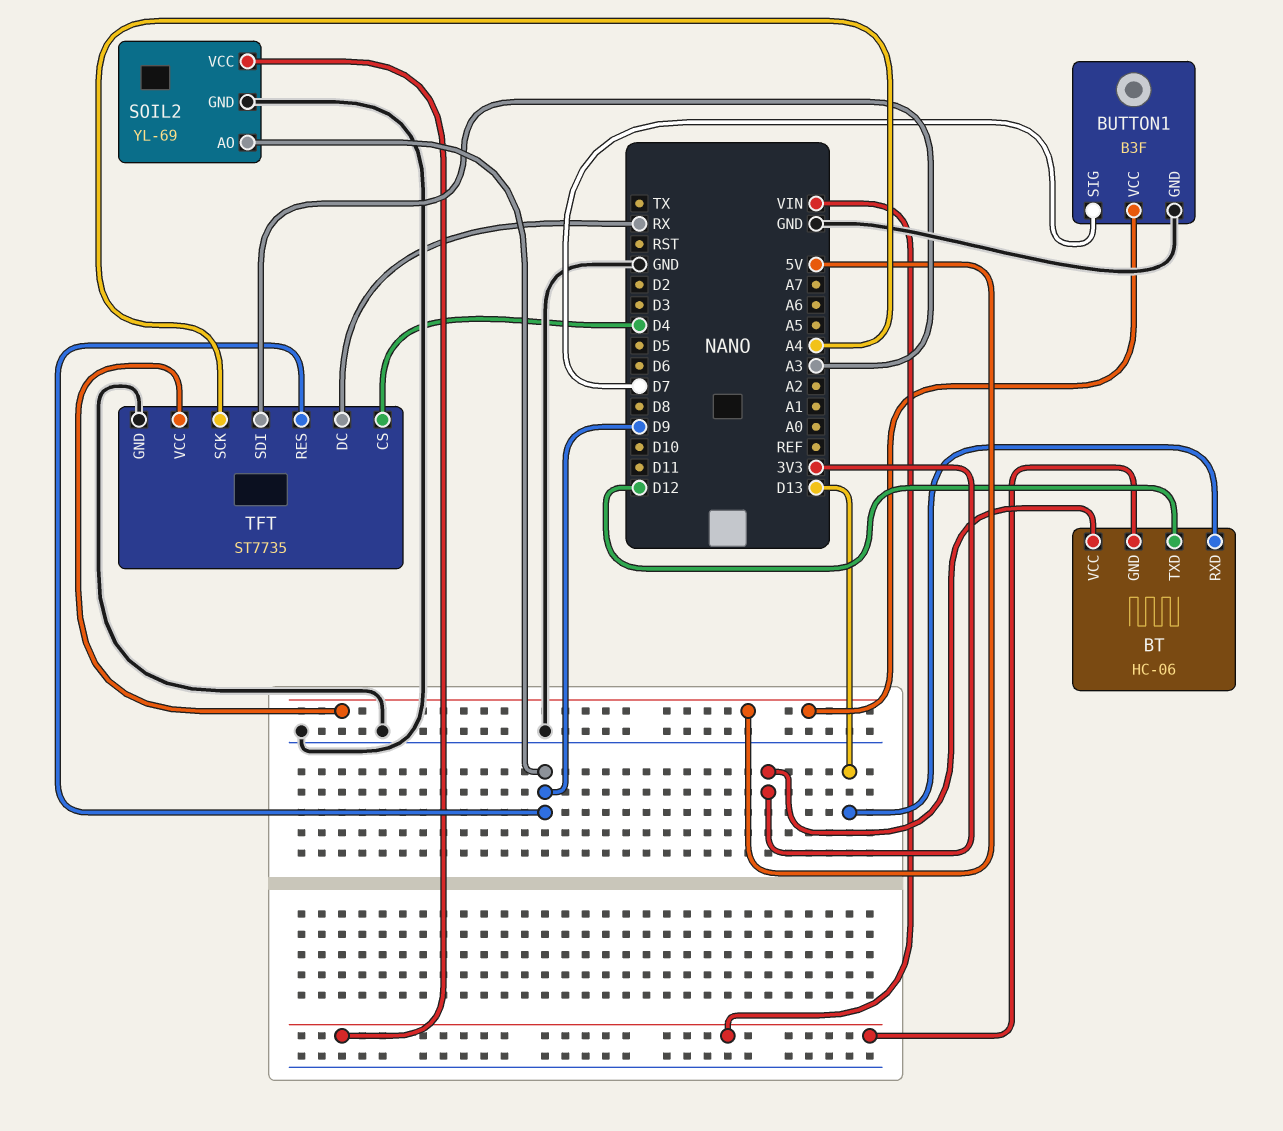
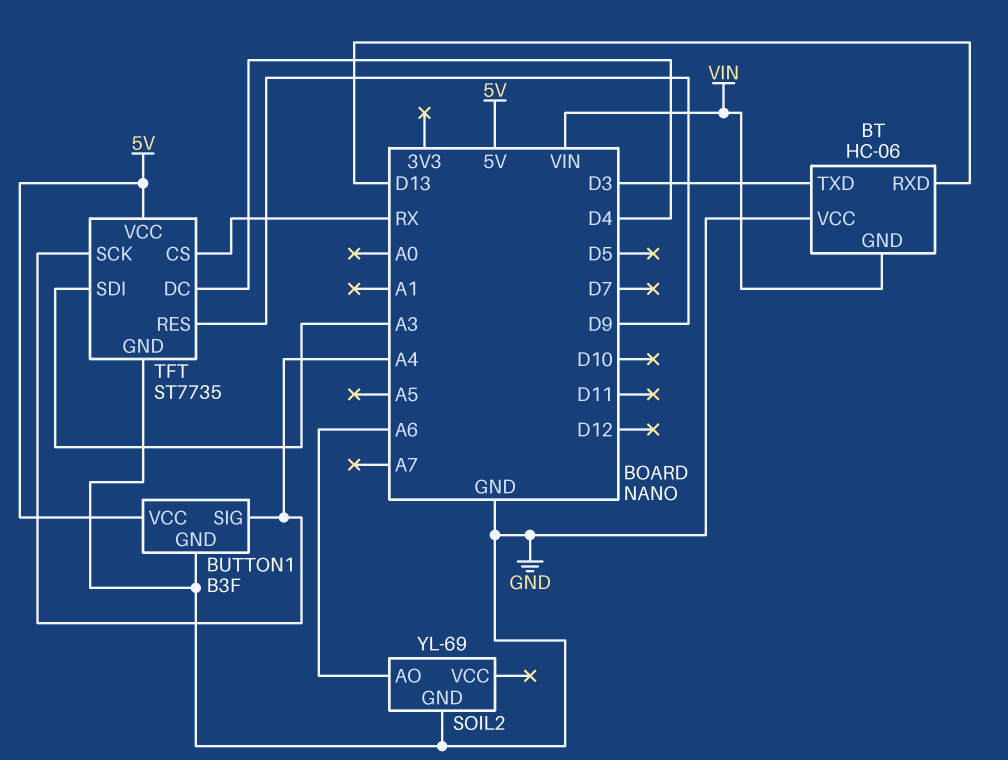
BT pin TXD: D12 -> D3
BT pin VCC: 3V3 -> GND
BUTTON1 pin SIG: D7 -> A4
SOIL2 pin AO: D9 -> A6
SOIL2 pin VCC: VIN -> none
TFT pin CS: D4 -> RX
TFT pin DC: RX -> D4

